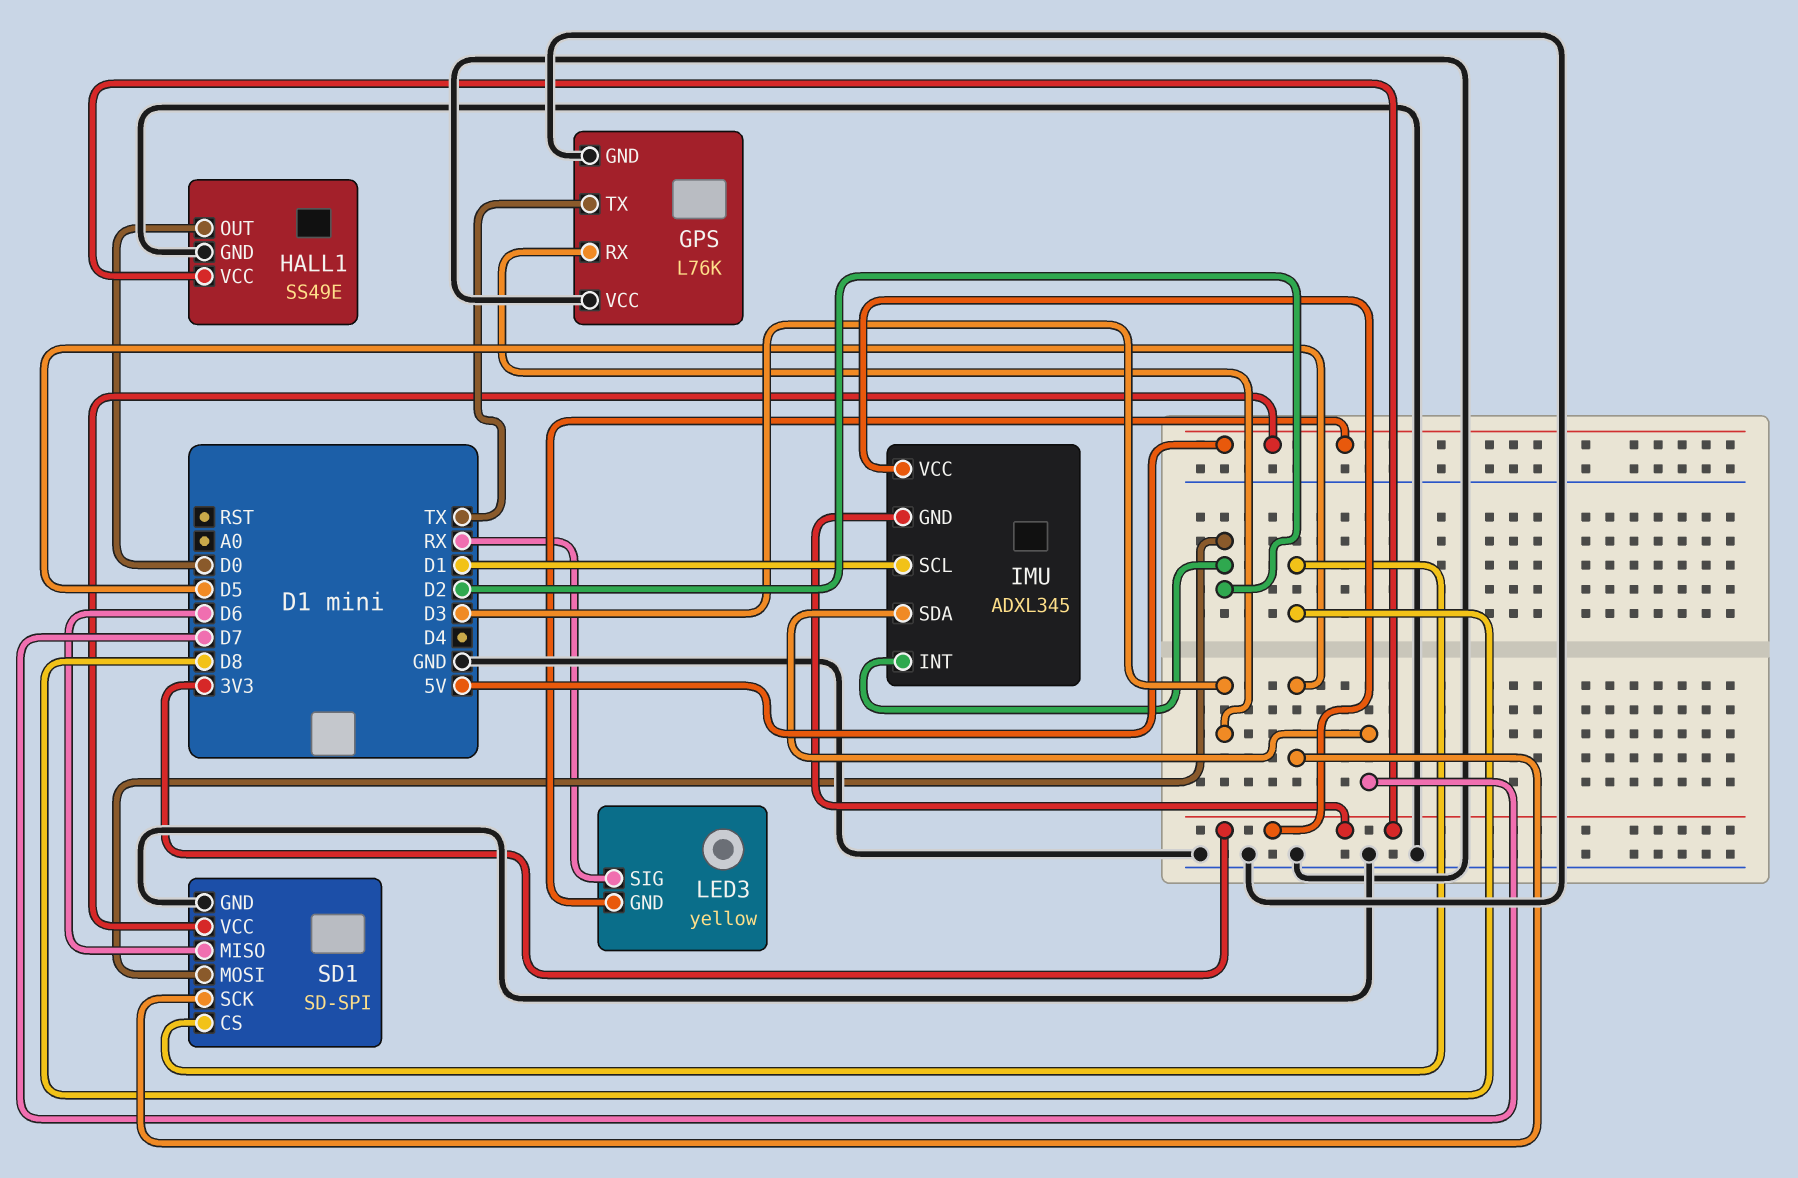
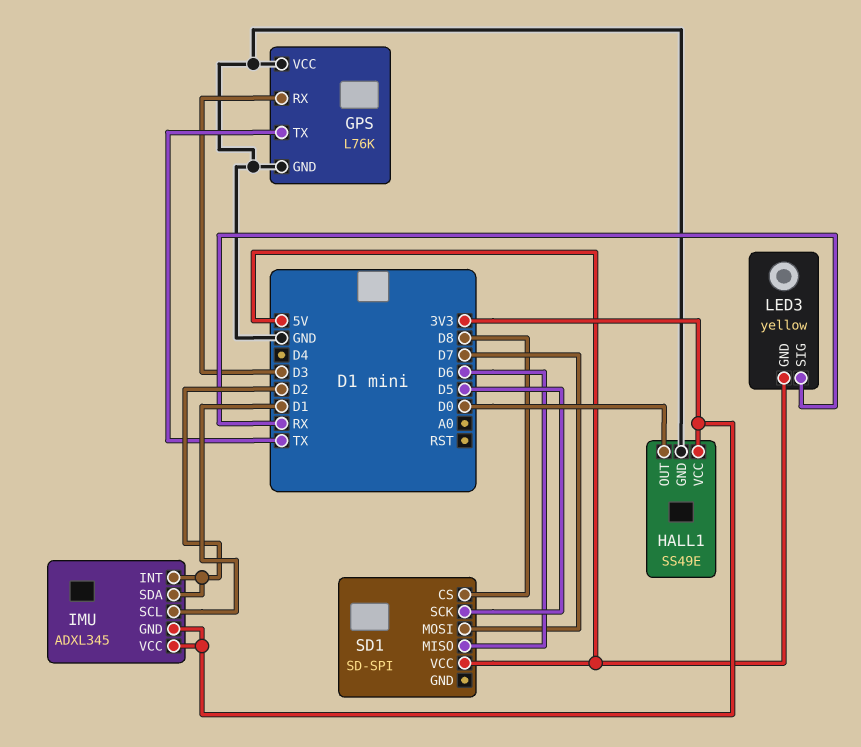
IMU pin SDA: D7 -> D2
SD1 pin GND: GND -> none
SD1 pin MOSI: D2 -> D7

